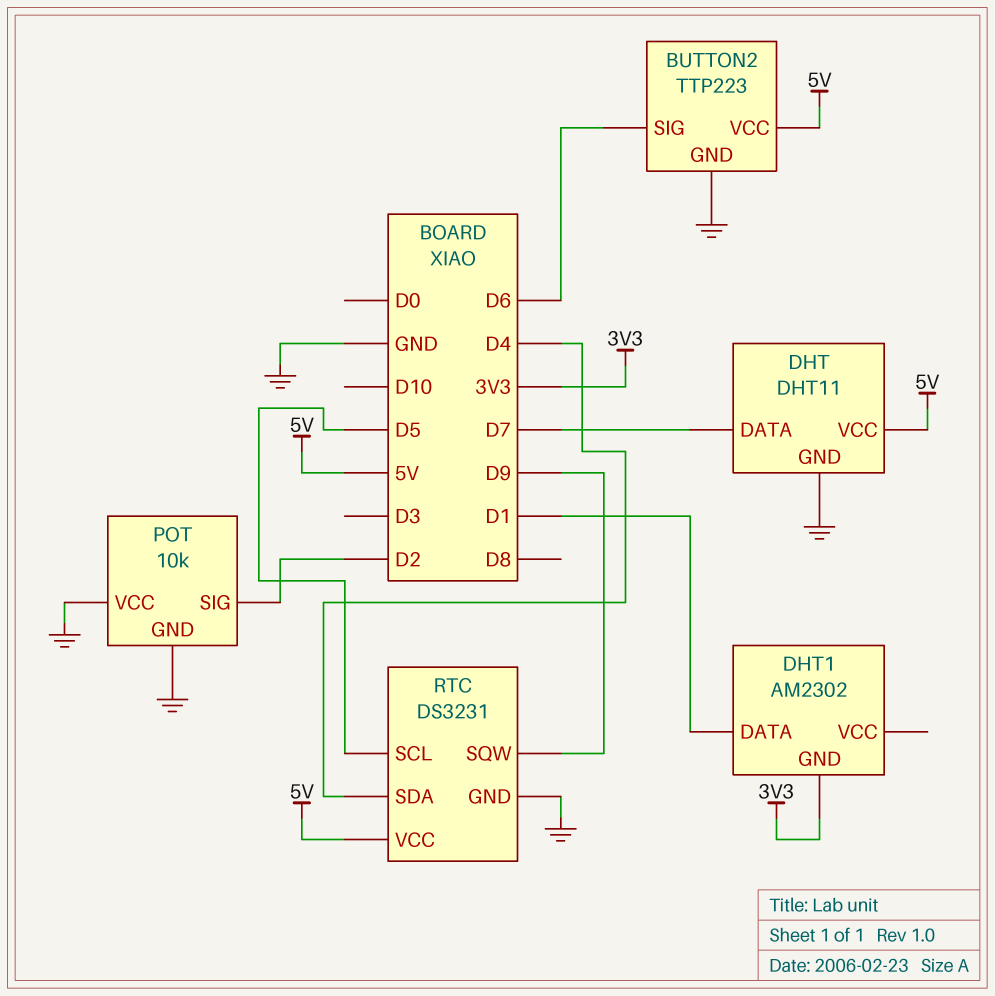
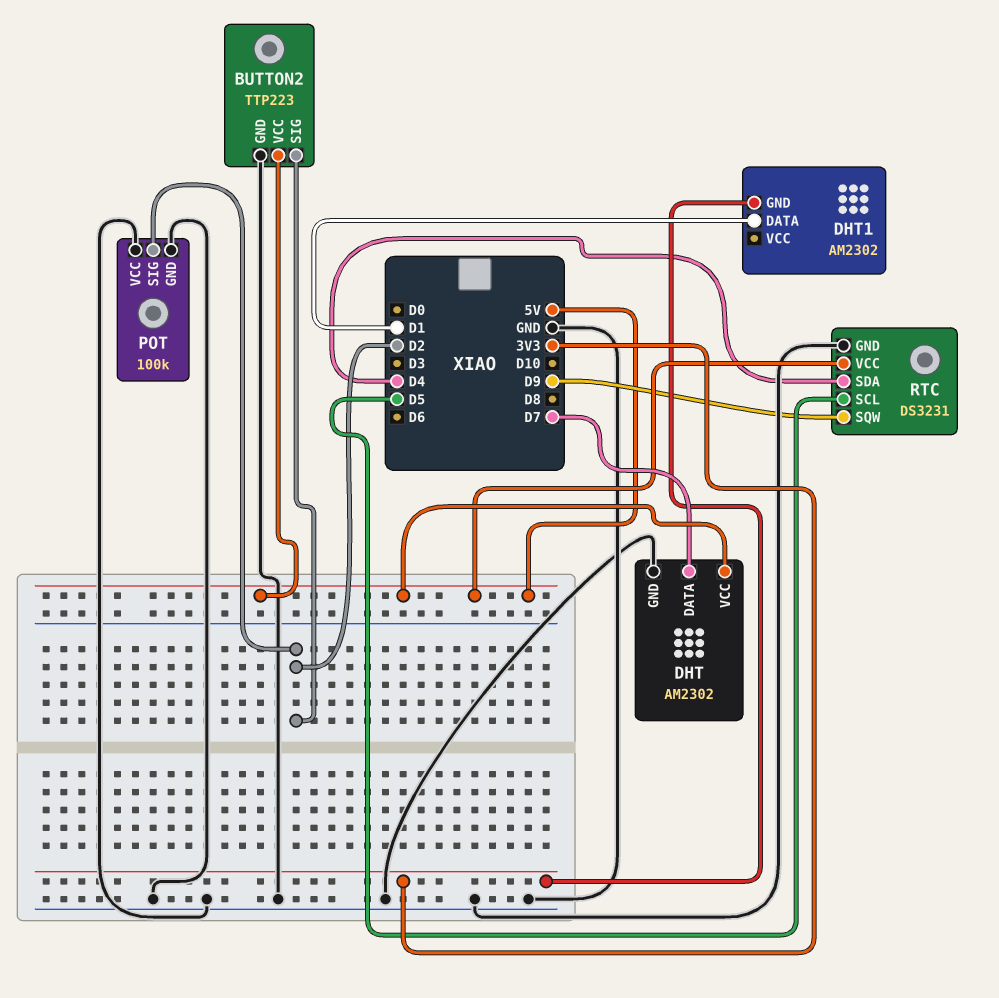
BUTTON2 pin SIG: D6 -> D2
DHT: DHT11 -> AM2302
POT: 10k -> 100k

